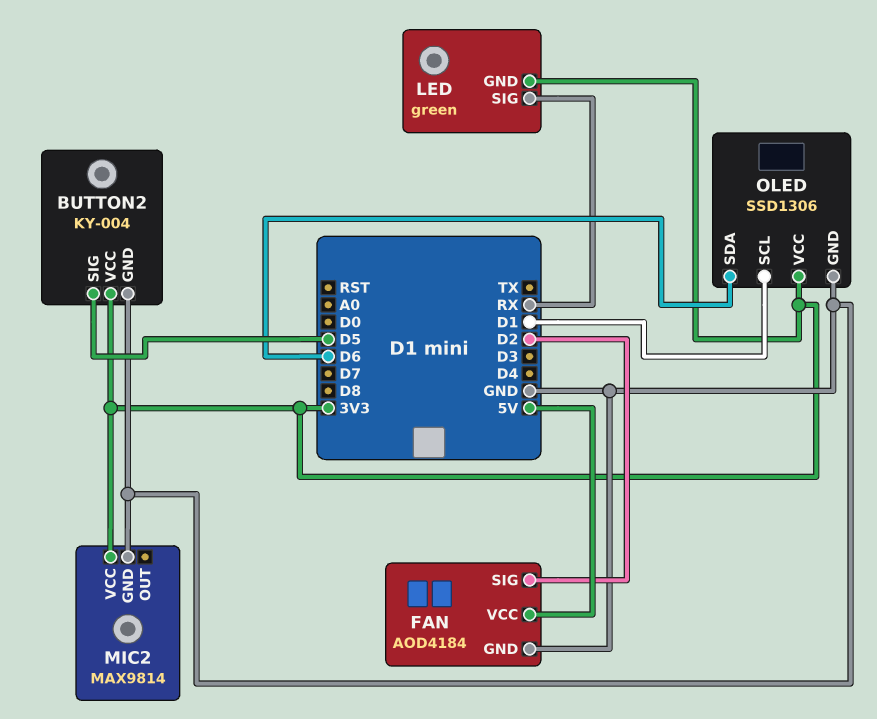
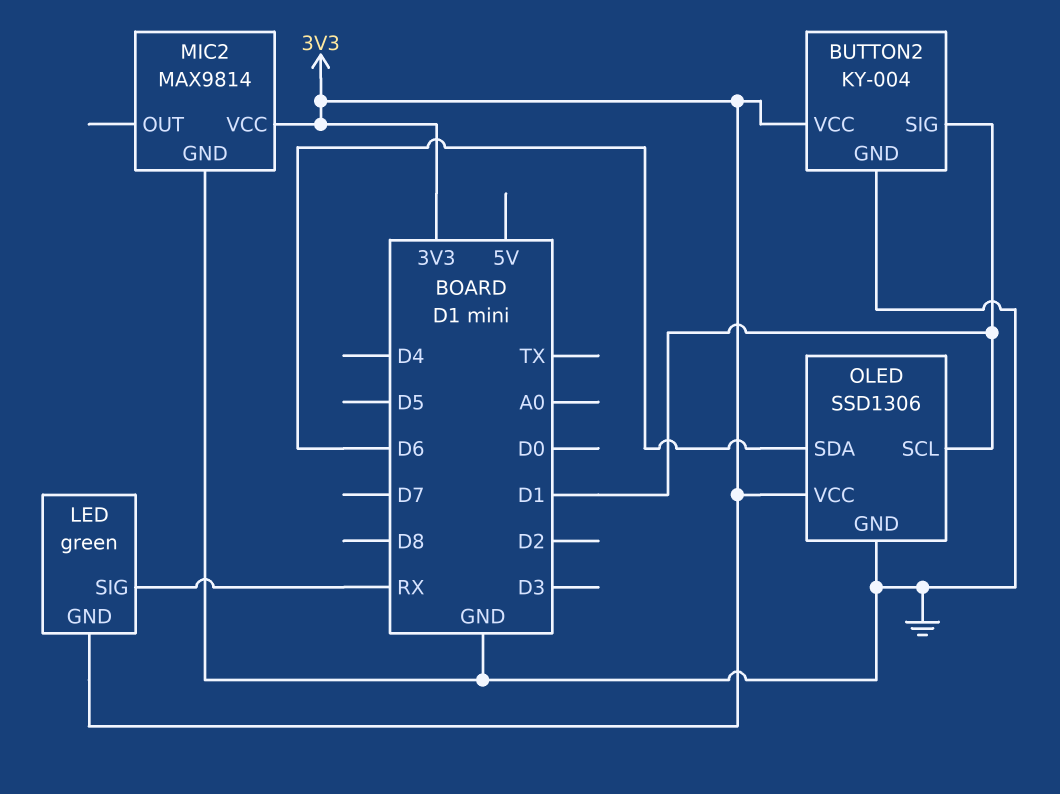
BUTTON2 pin SIG: D5 -> D1
FAN: AOD4184 -> none
FAN pin GND: GND -> none
FAN pin SIG: D2 -> none
FAN pin VCC: 5V -> none

